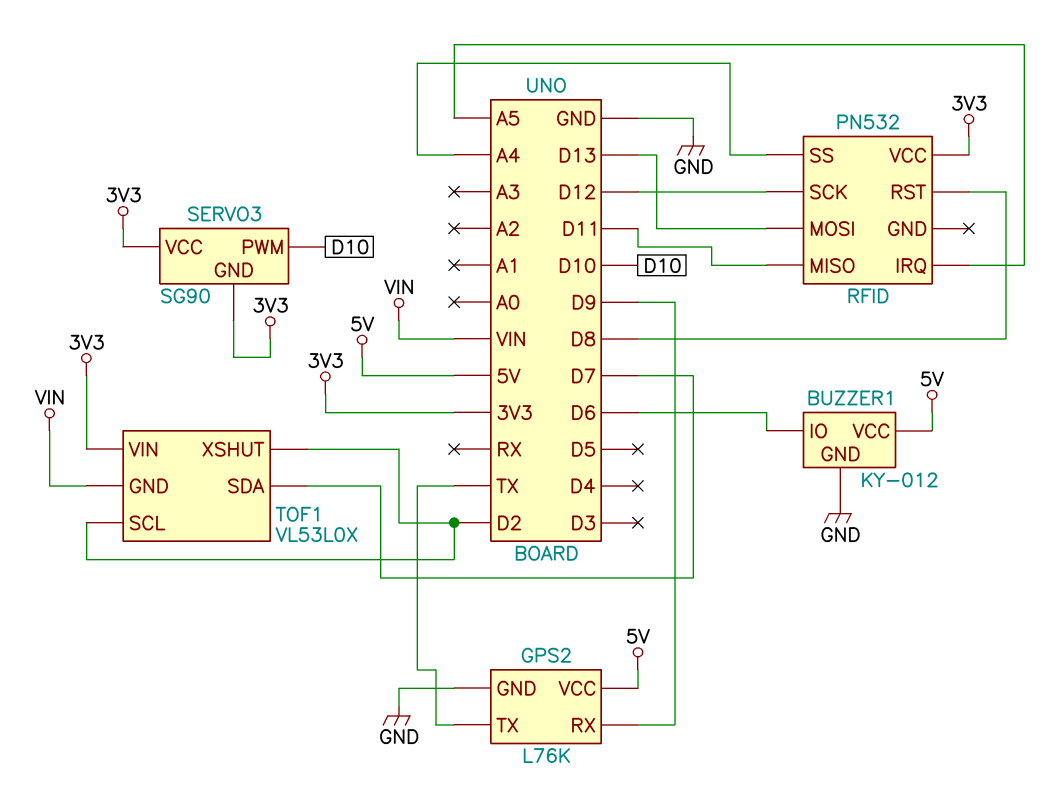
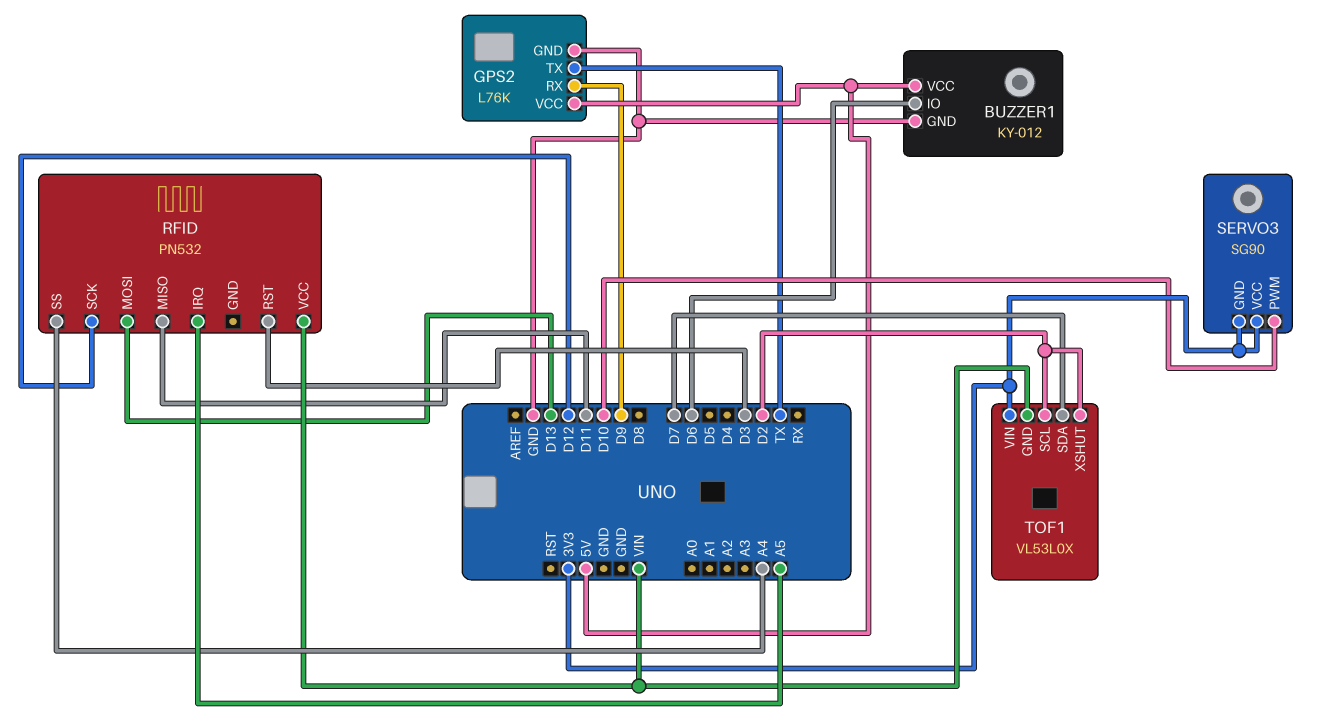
RFID pin RST: D8 -> D3
RFID pin VCC: 3V3 -> VIN

